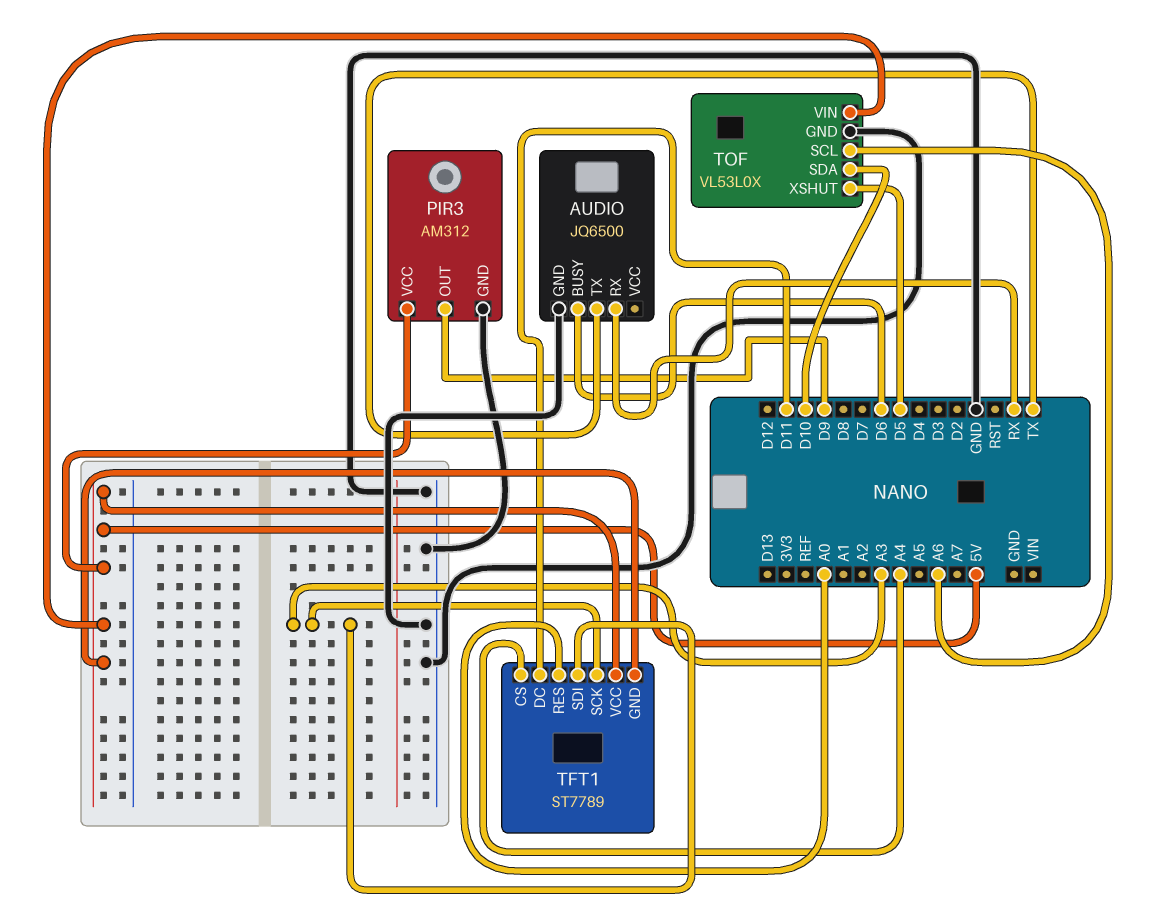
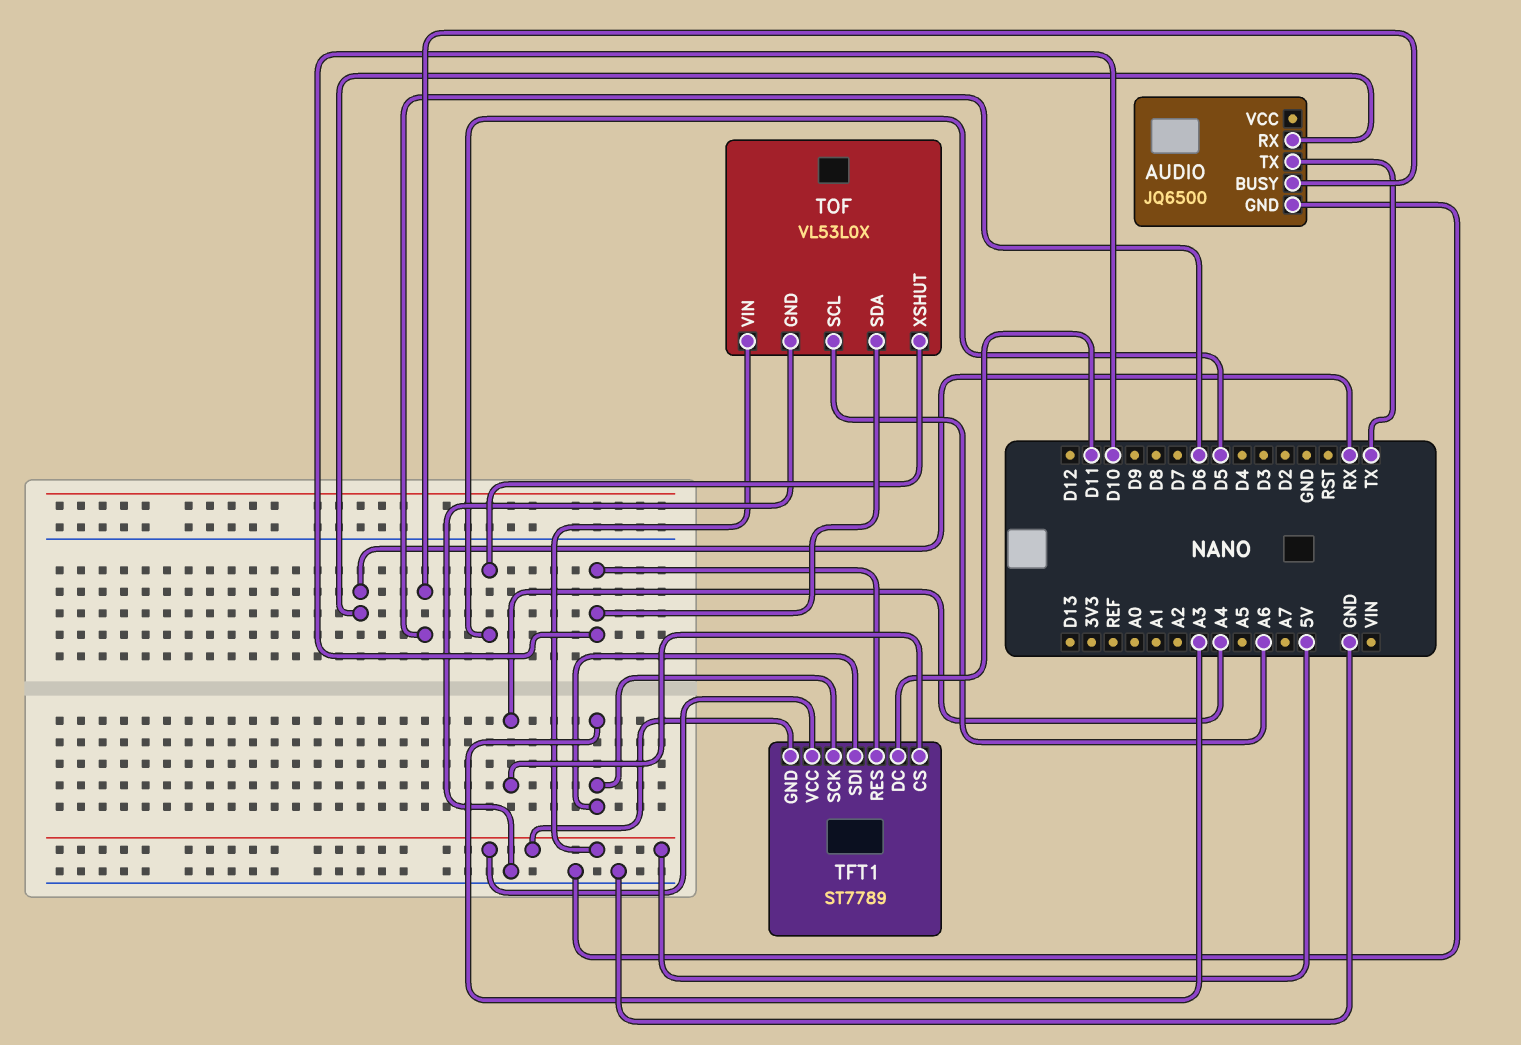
PIR3: AM312 -> none
PIR3 pin GND: GND -> none
PIR3 pin OUT: D9 -> none
PIR3 pin VCC: 5V -> none
TFT1 pin RES: A0 -> D10

